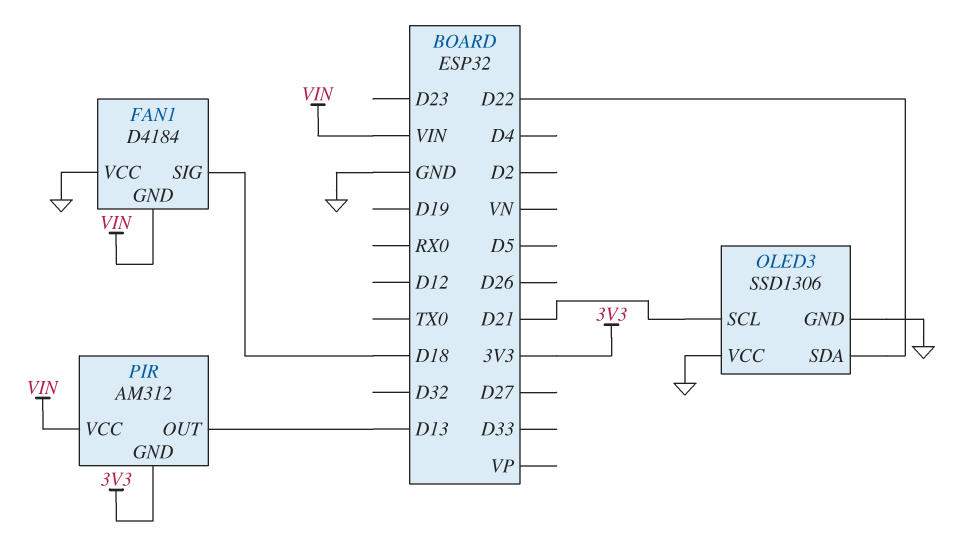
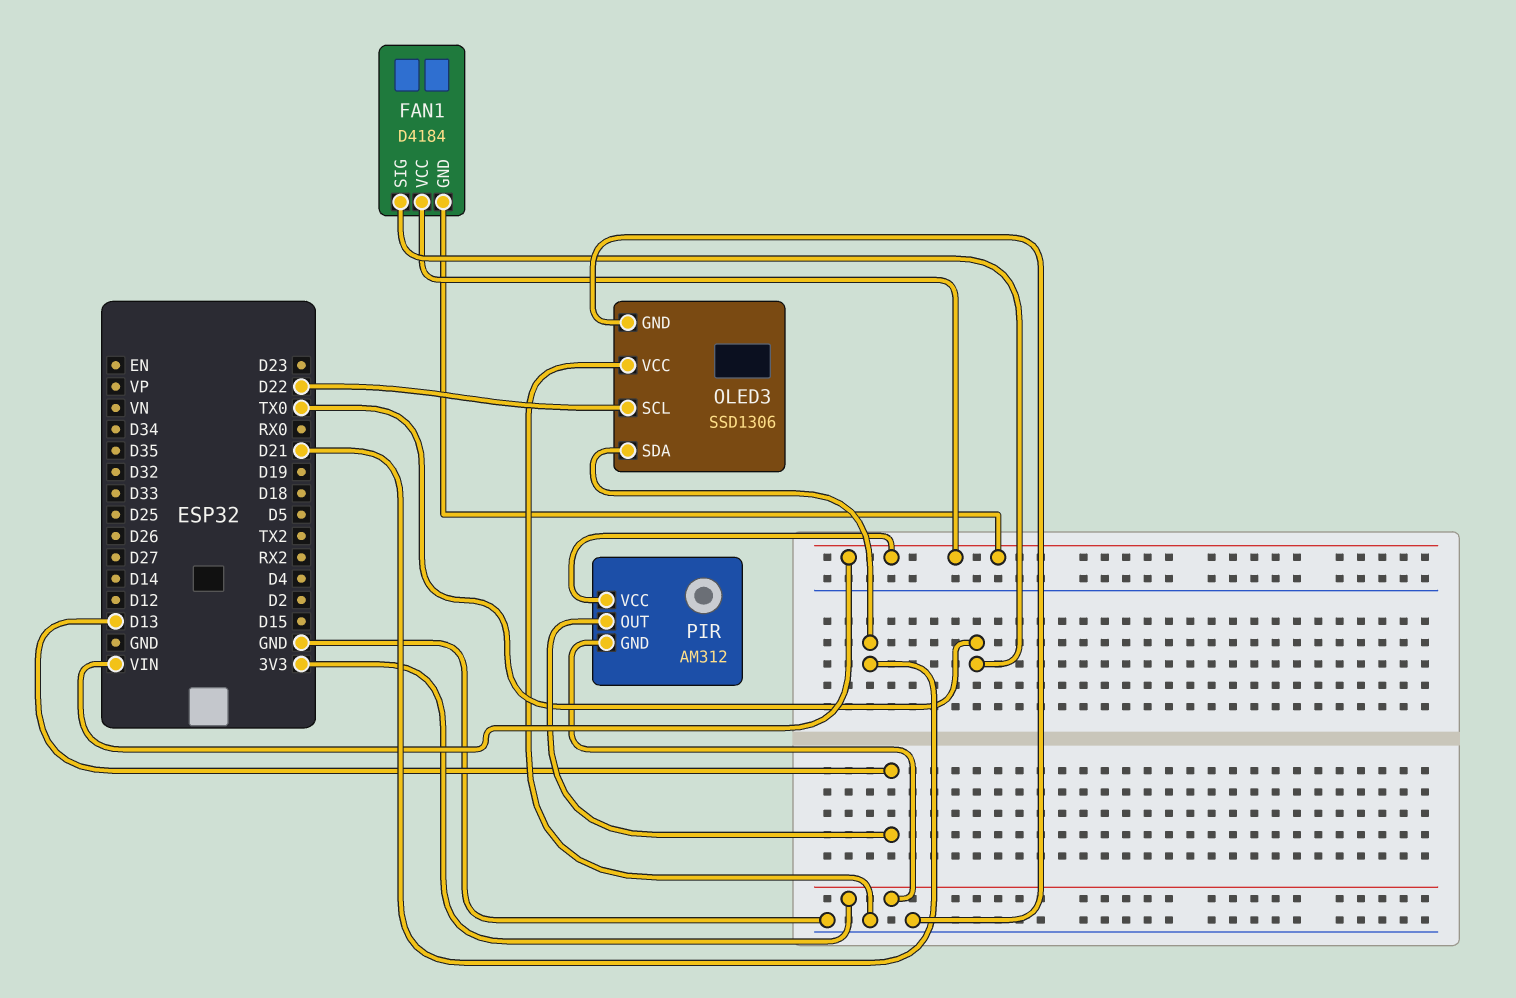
FAN1 pin SIG: D18 -> TX0
FAN1 pin VCC: GND -> VIN
OLED3 pin SCL: D21 -> D22
OLED3 pin SDA: D22 -> D21

